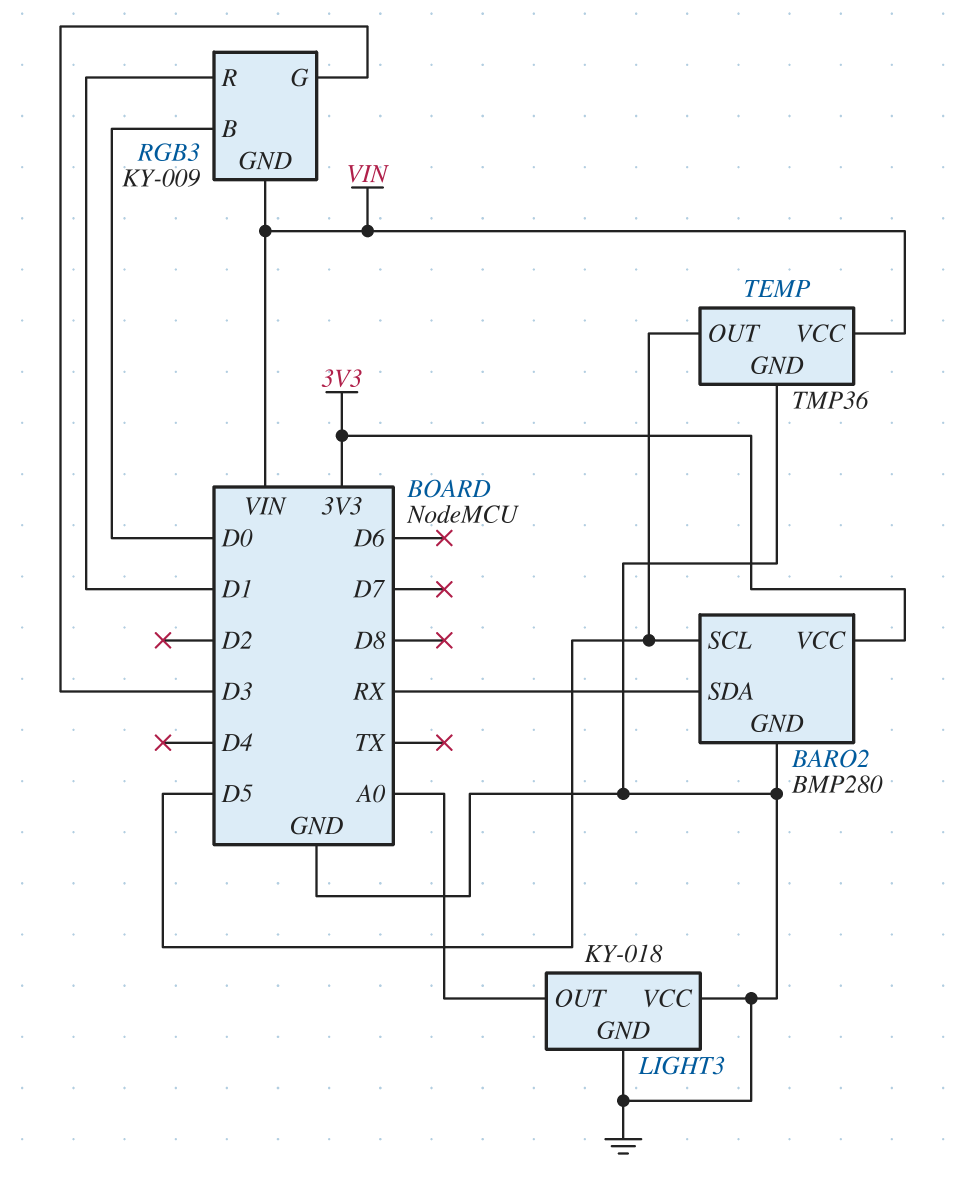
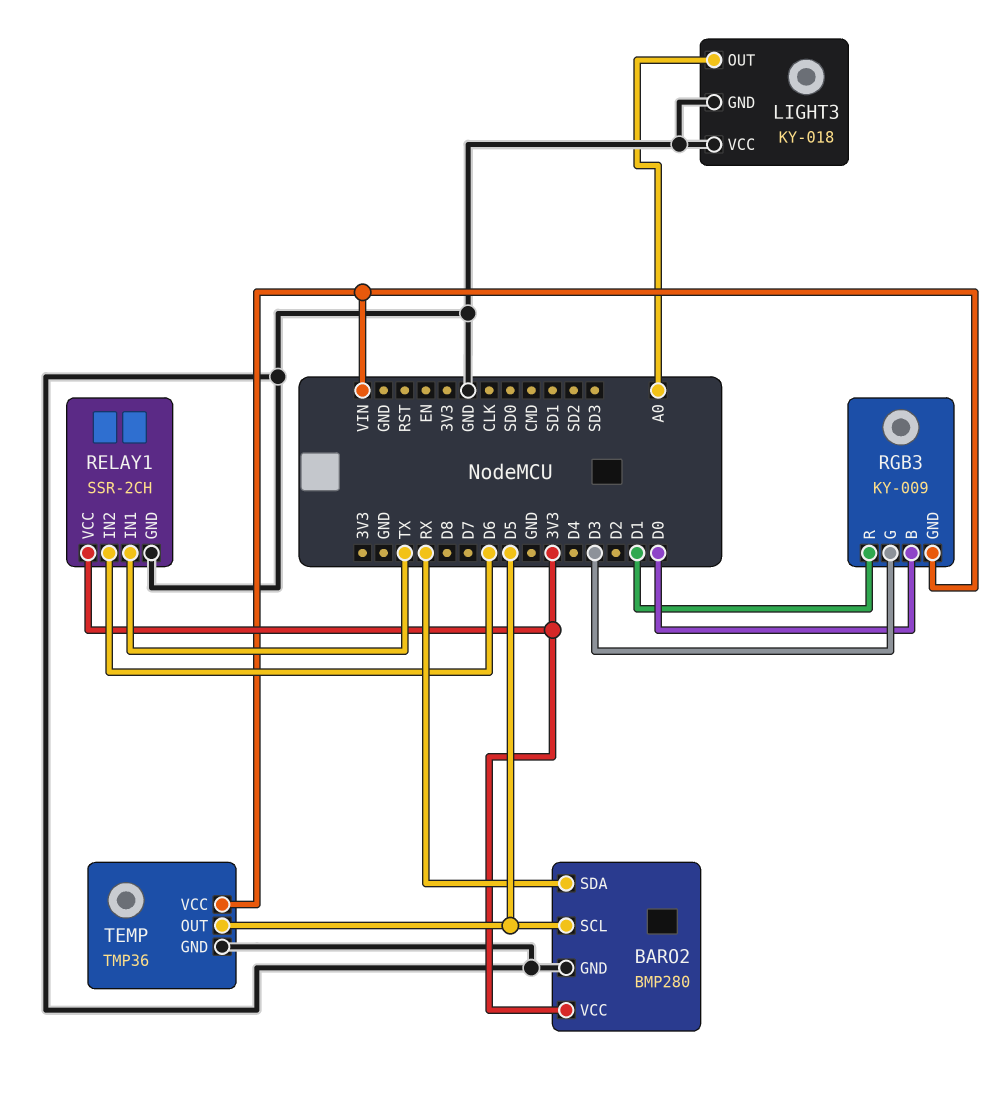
RELAY1: none -> SSR-2CH
RELAY1 pin GND: none -> GND
RELAY1 pin IN1: none -> TX
RELAY1 pin IN2: none -> D6
RELAY1 pin VCC: none -> 3V3

